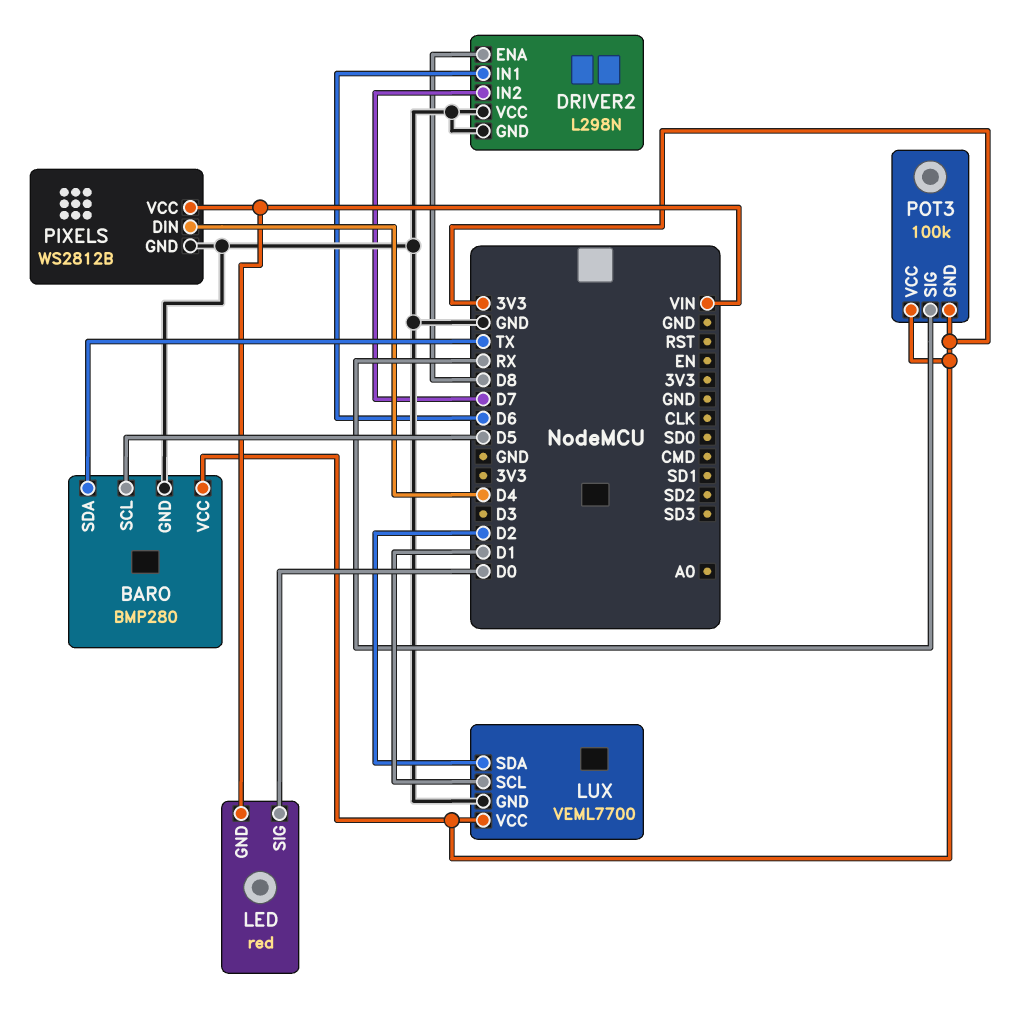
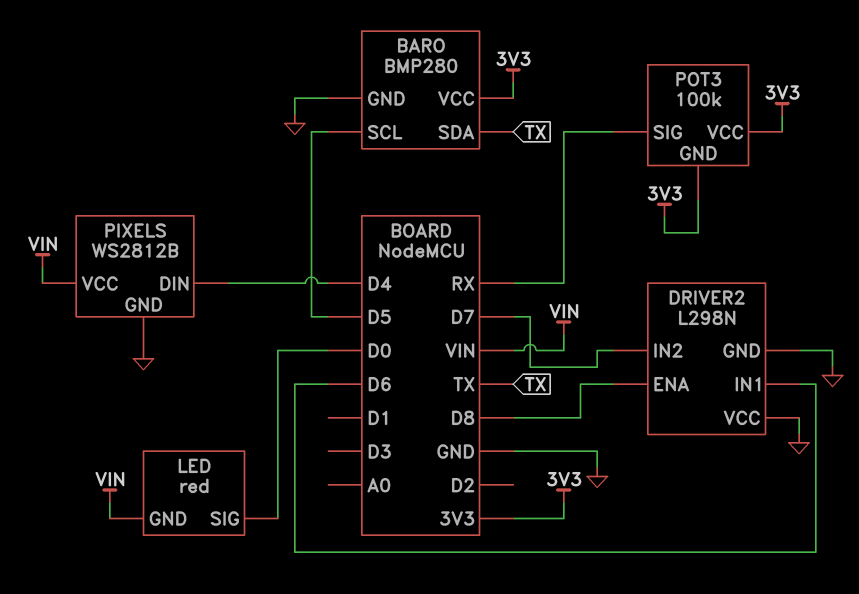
LUX: VEML7700 -> none
LUX pin GND: GND -> none
LUX pin SCL: D1 -> none
LUX pin SDA: D2 -> none
LUX pin VCC: 3V3 -> none

